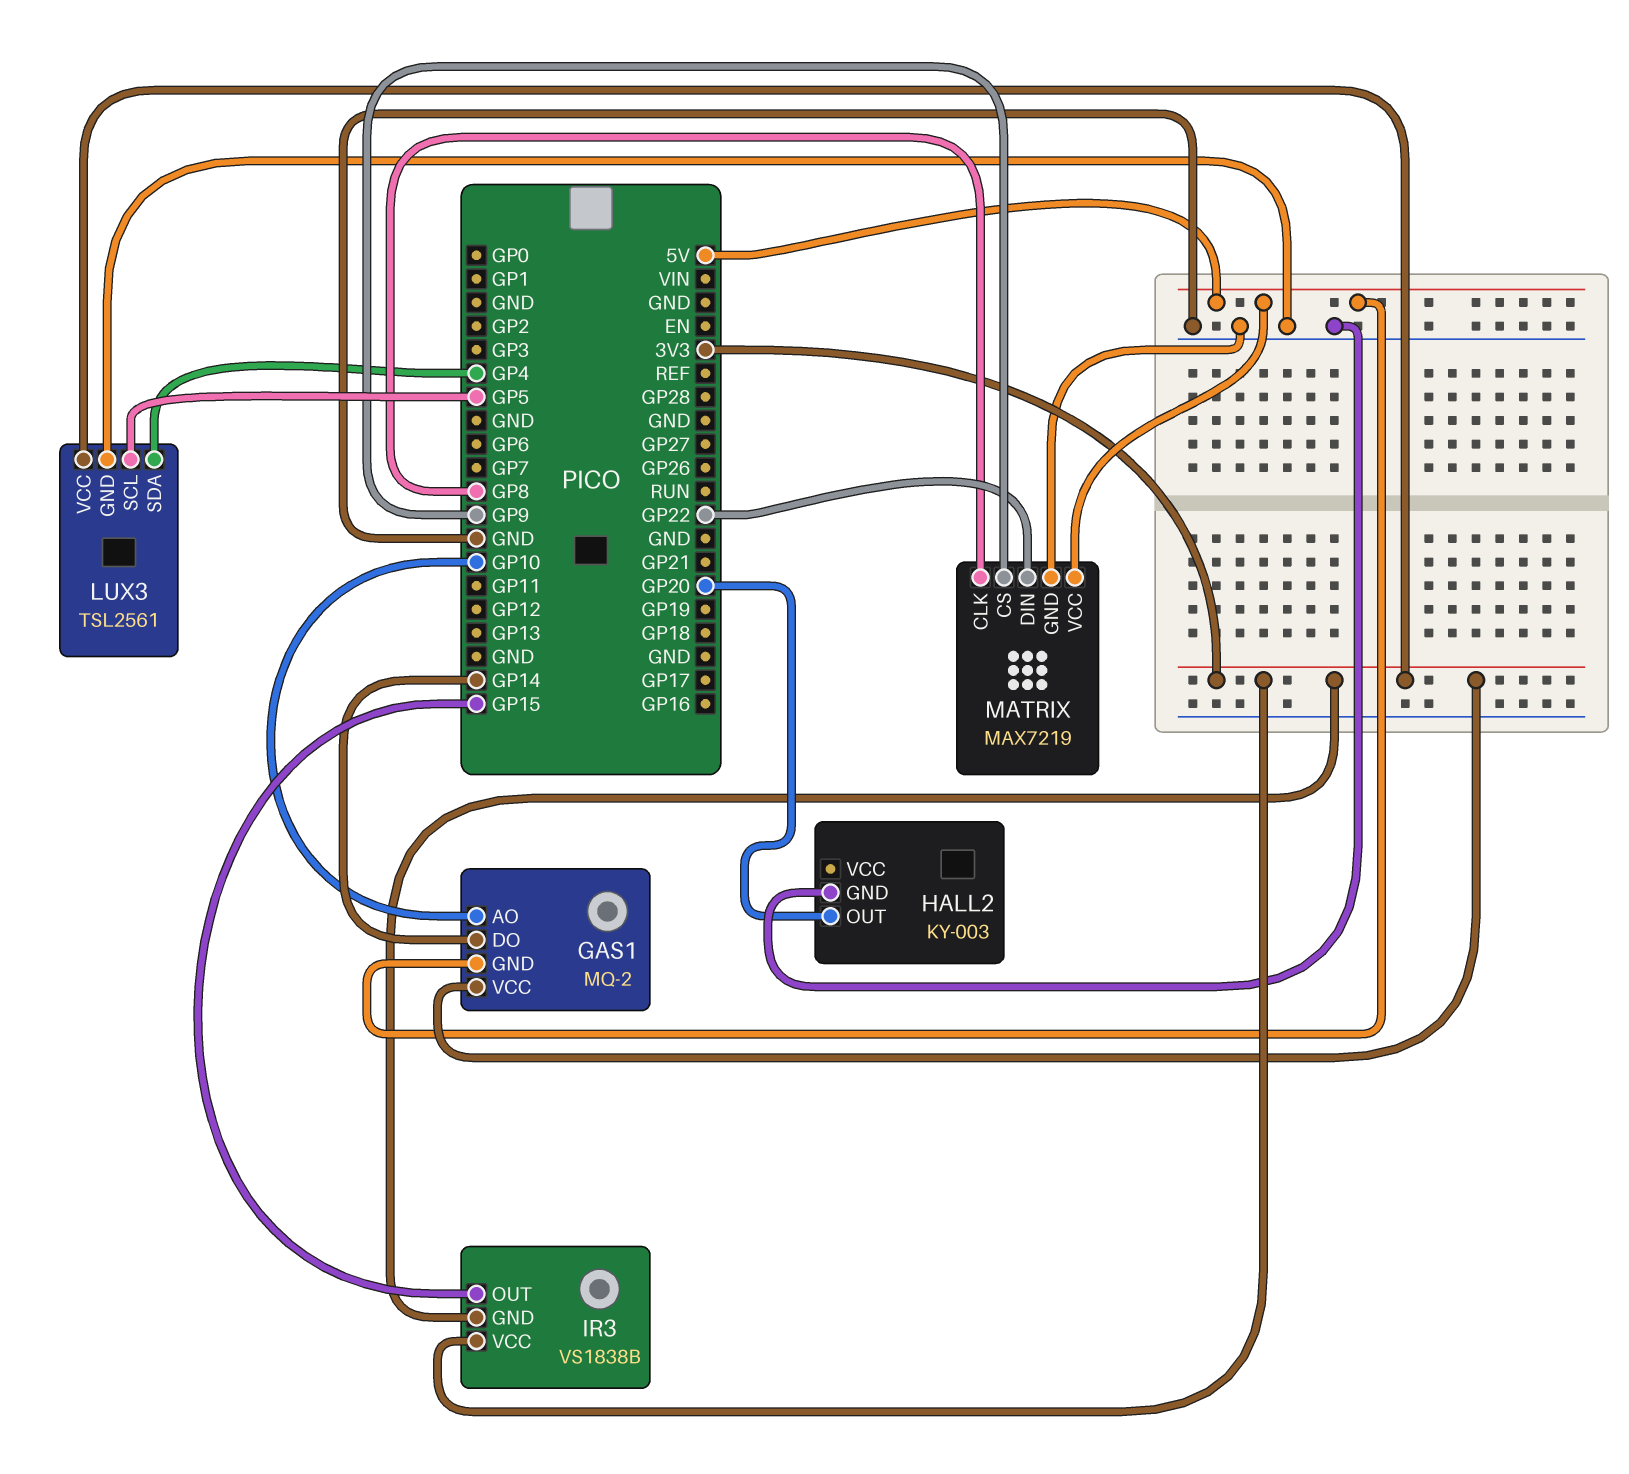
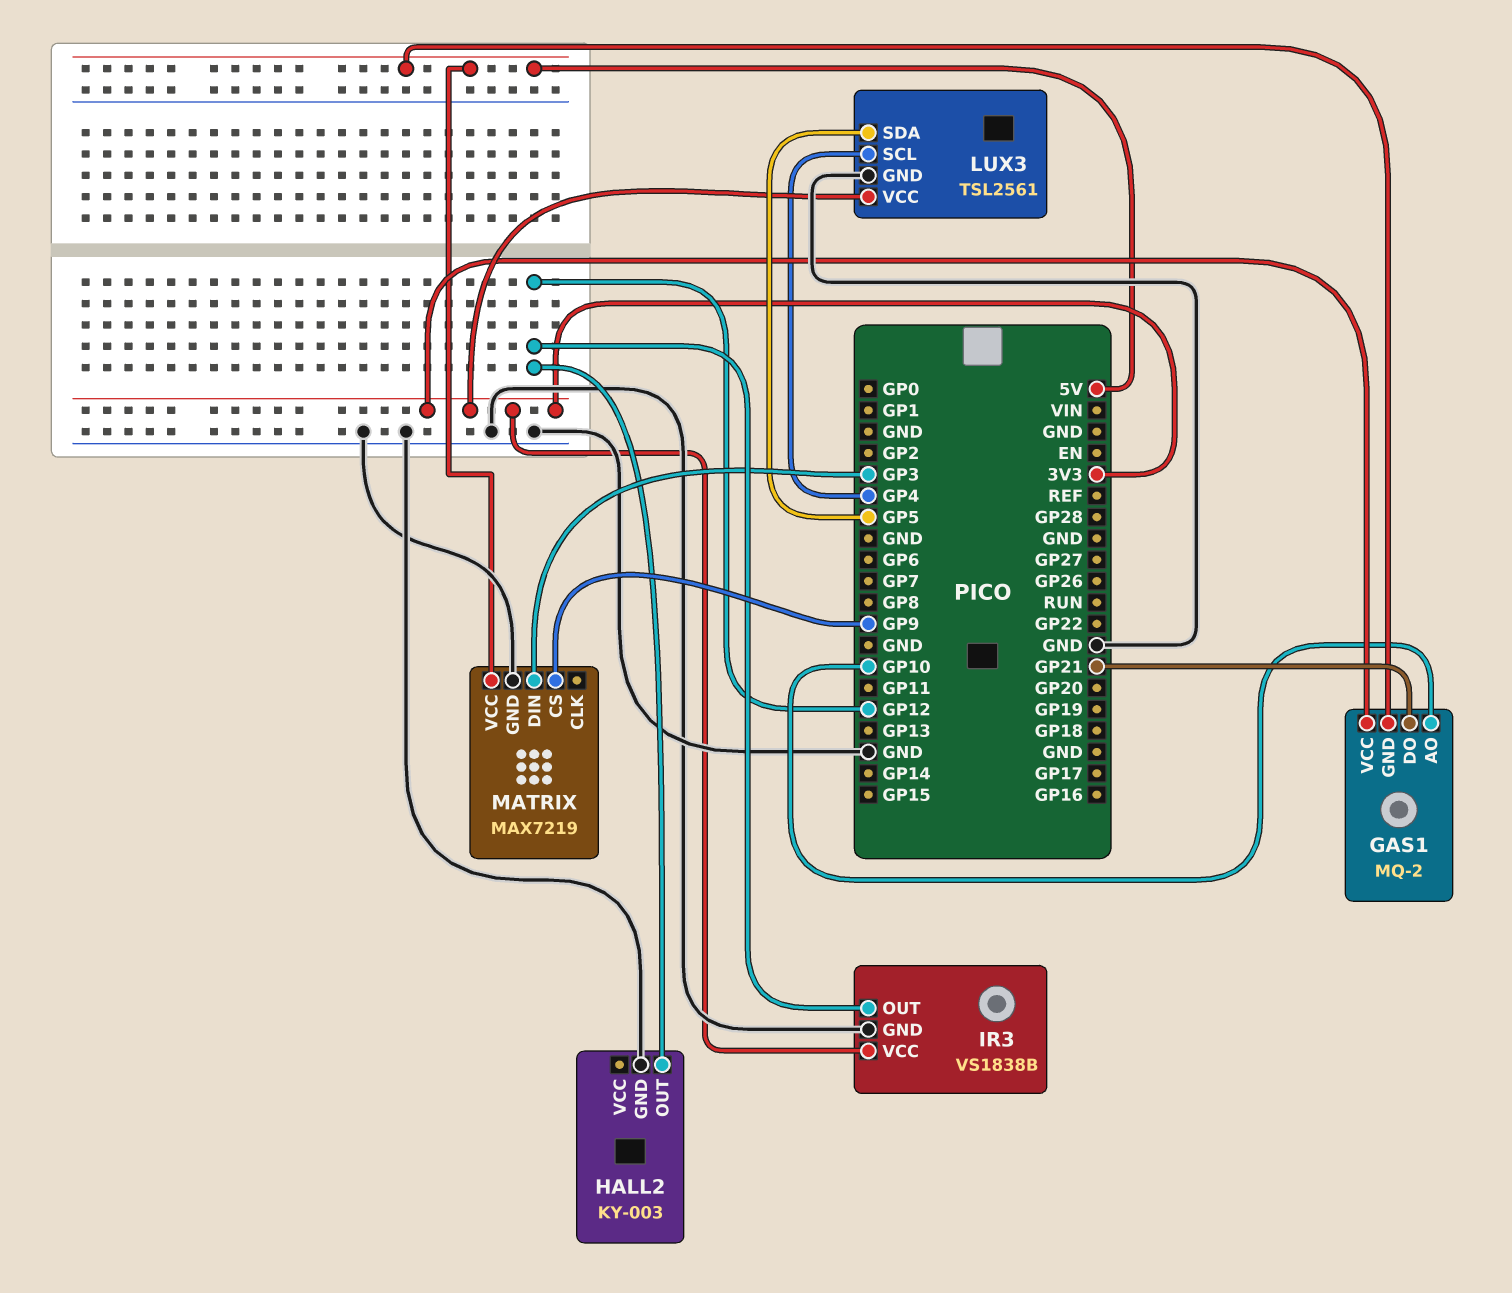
GAS1 pin DO: GP14 -> GP21
HALL2 pin OUT: GP20 -> GP12
IR3 pin GND: 3V3 -> GND
IR3 pin OUT: GP15 -> GP12
LUX3 pin SCL: GP5 -> GP4
LUX3 pin SDA: GP4 -> GP5
MATRIX pin CLK: GP8 -> none
MATRIX pin DIN: GP22 -> GP3

